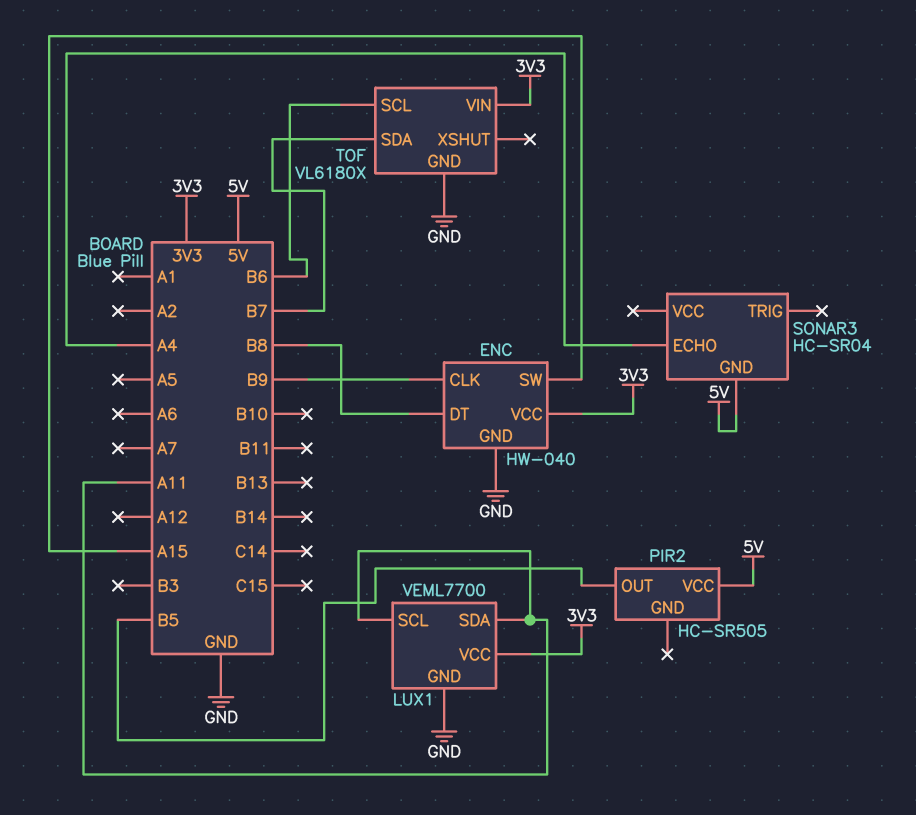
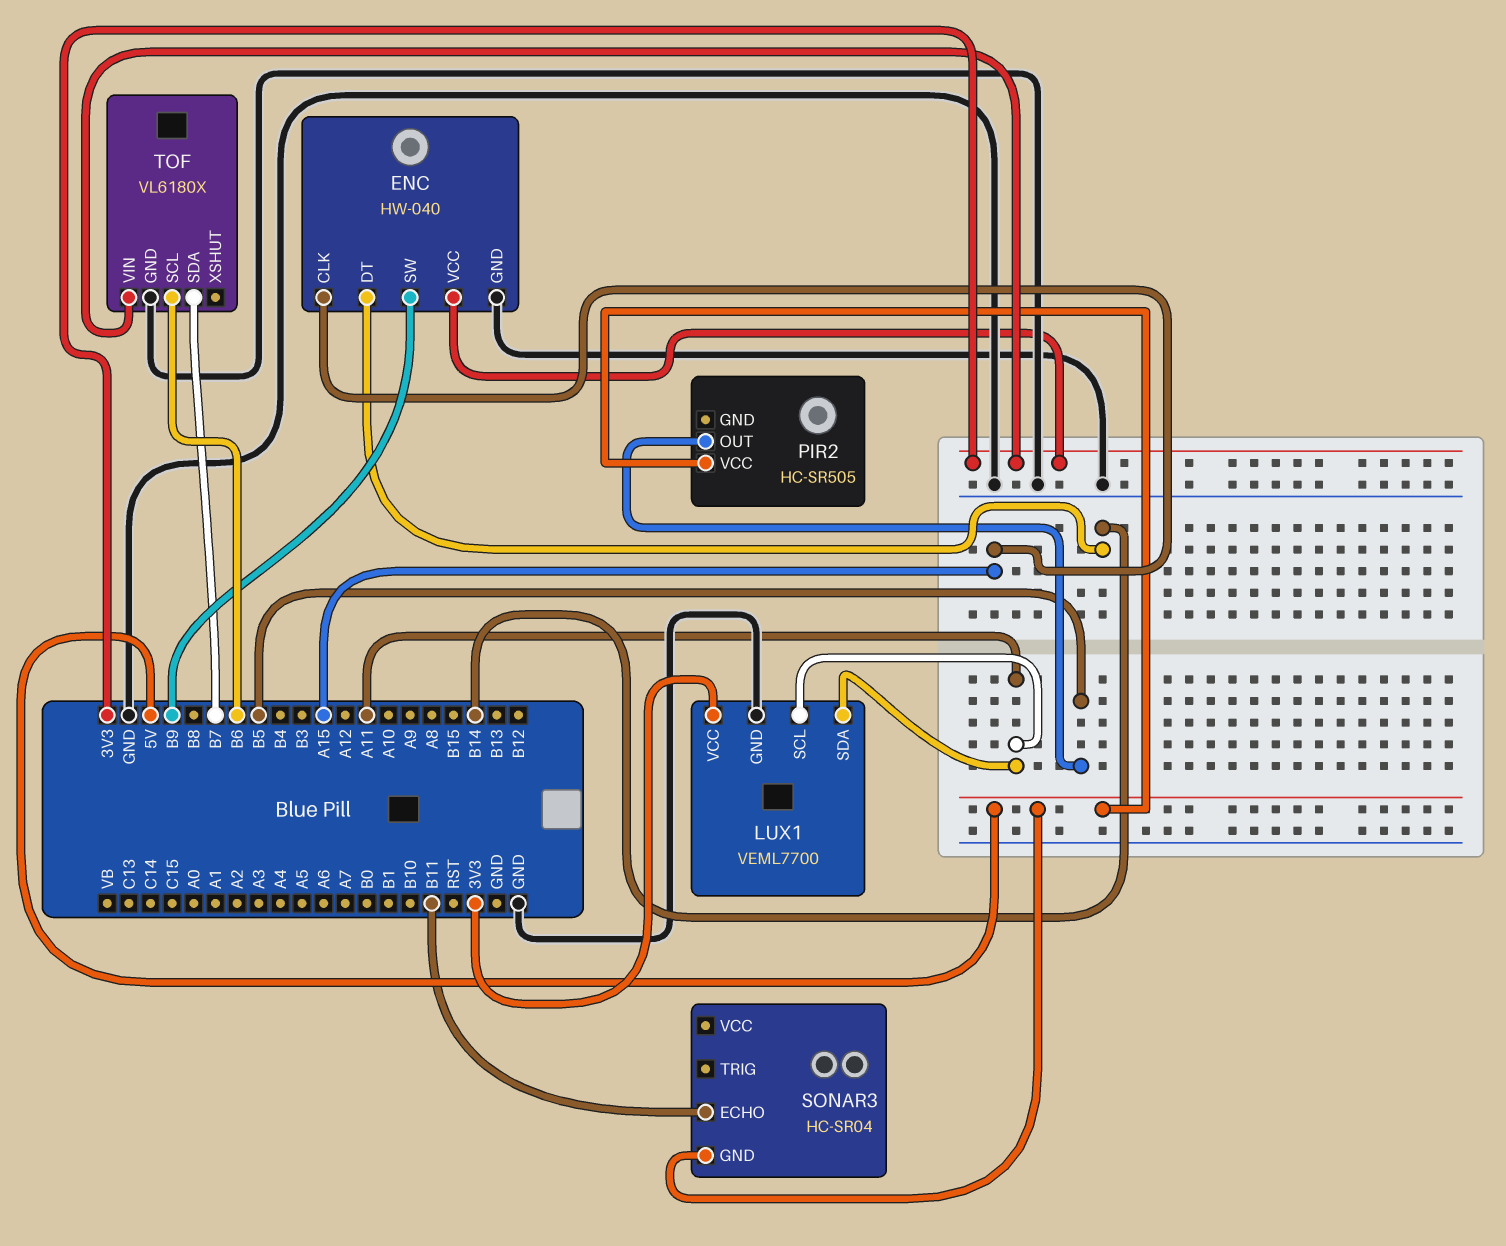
ENC pin CLK: B9 -> A15
ENC pin DT: B8 -> B14
ENC pin SW: A15 -> B9
SONAR3 pin ECHO: A4 -> B11

